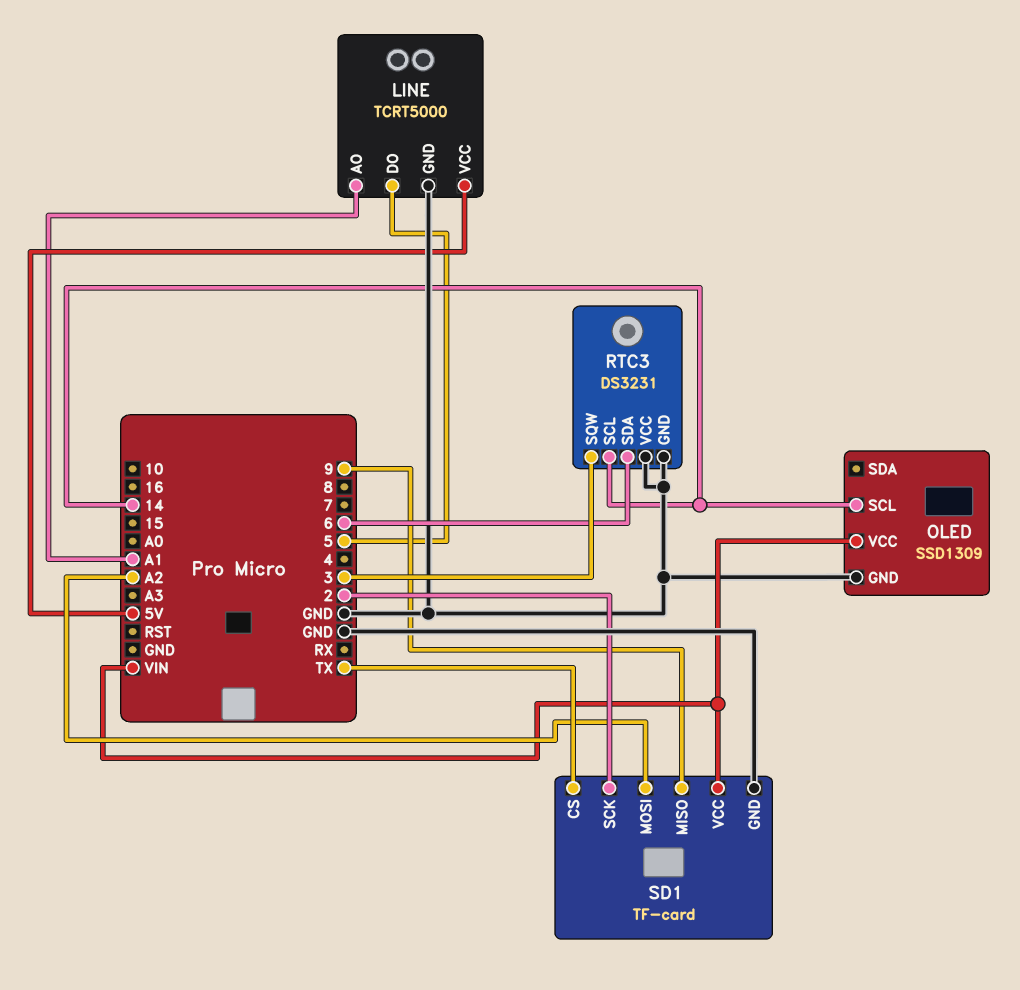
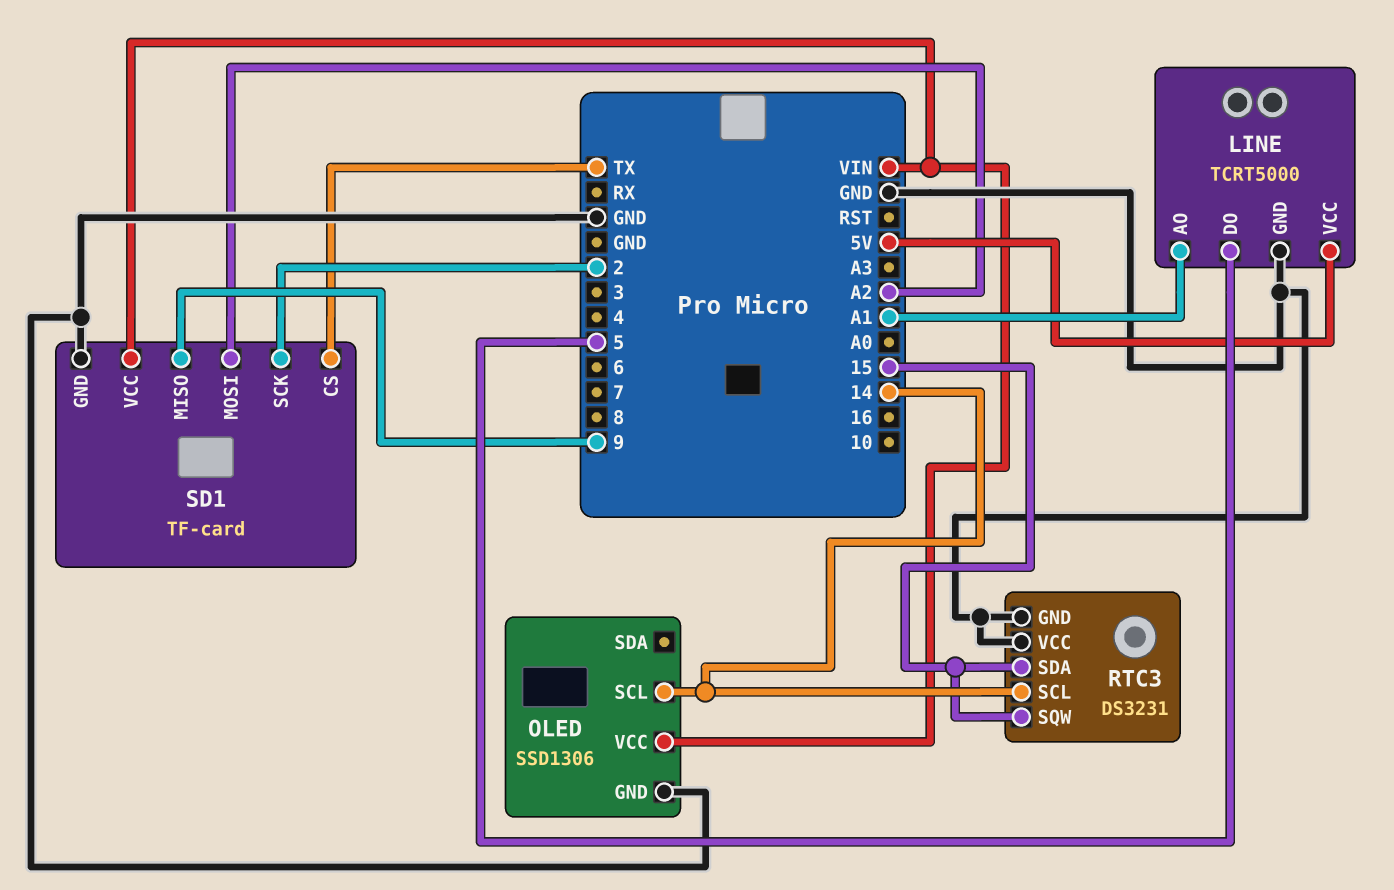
OLED: SSD1309 -> SSD1306
RTC3 pin SDA: 6 -> 15
RTC3 pin SQW: 3 -> 15

